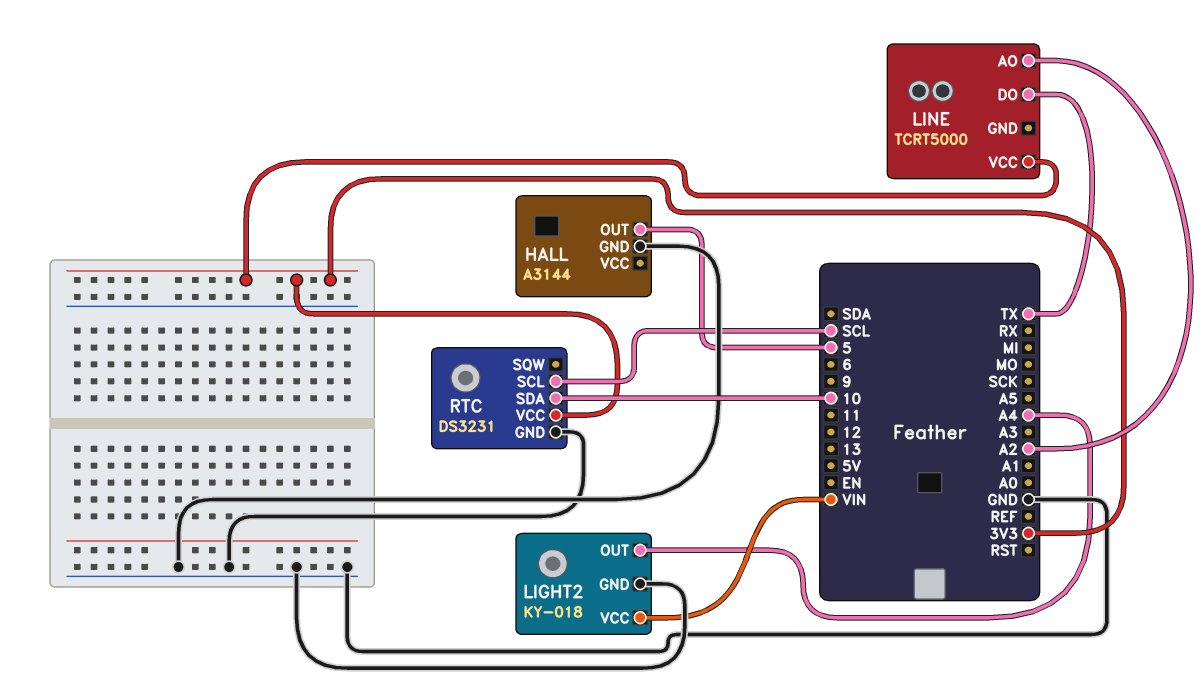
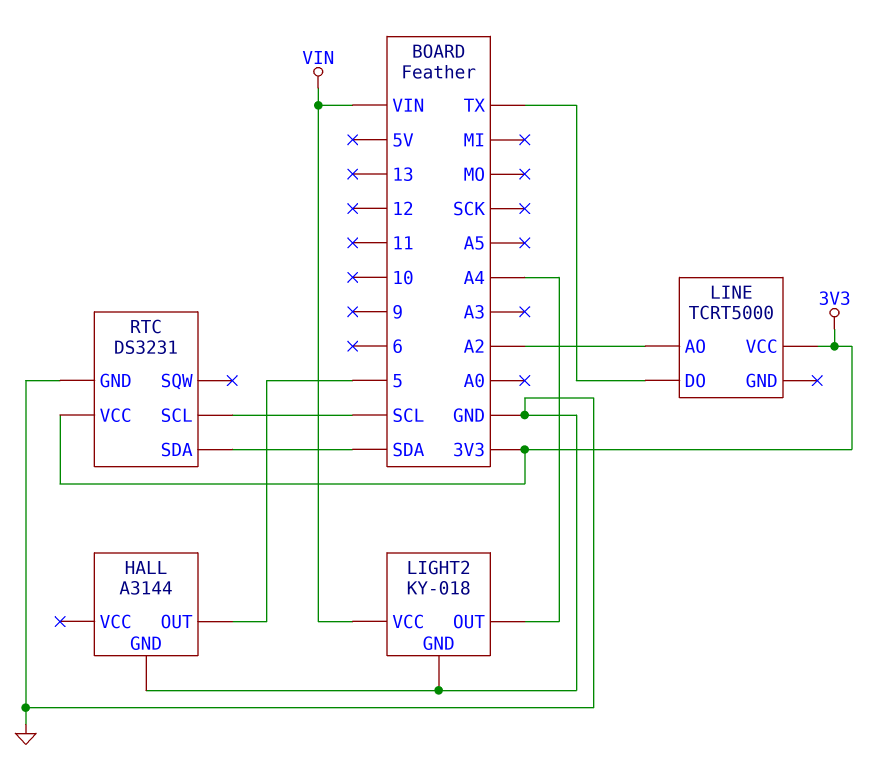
RTC pin SDA: 10 -> SDA

